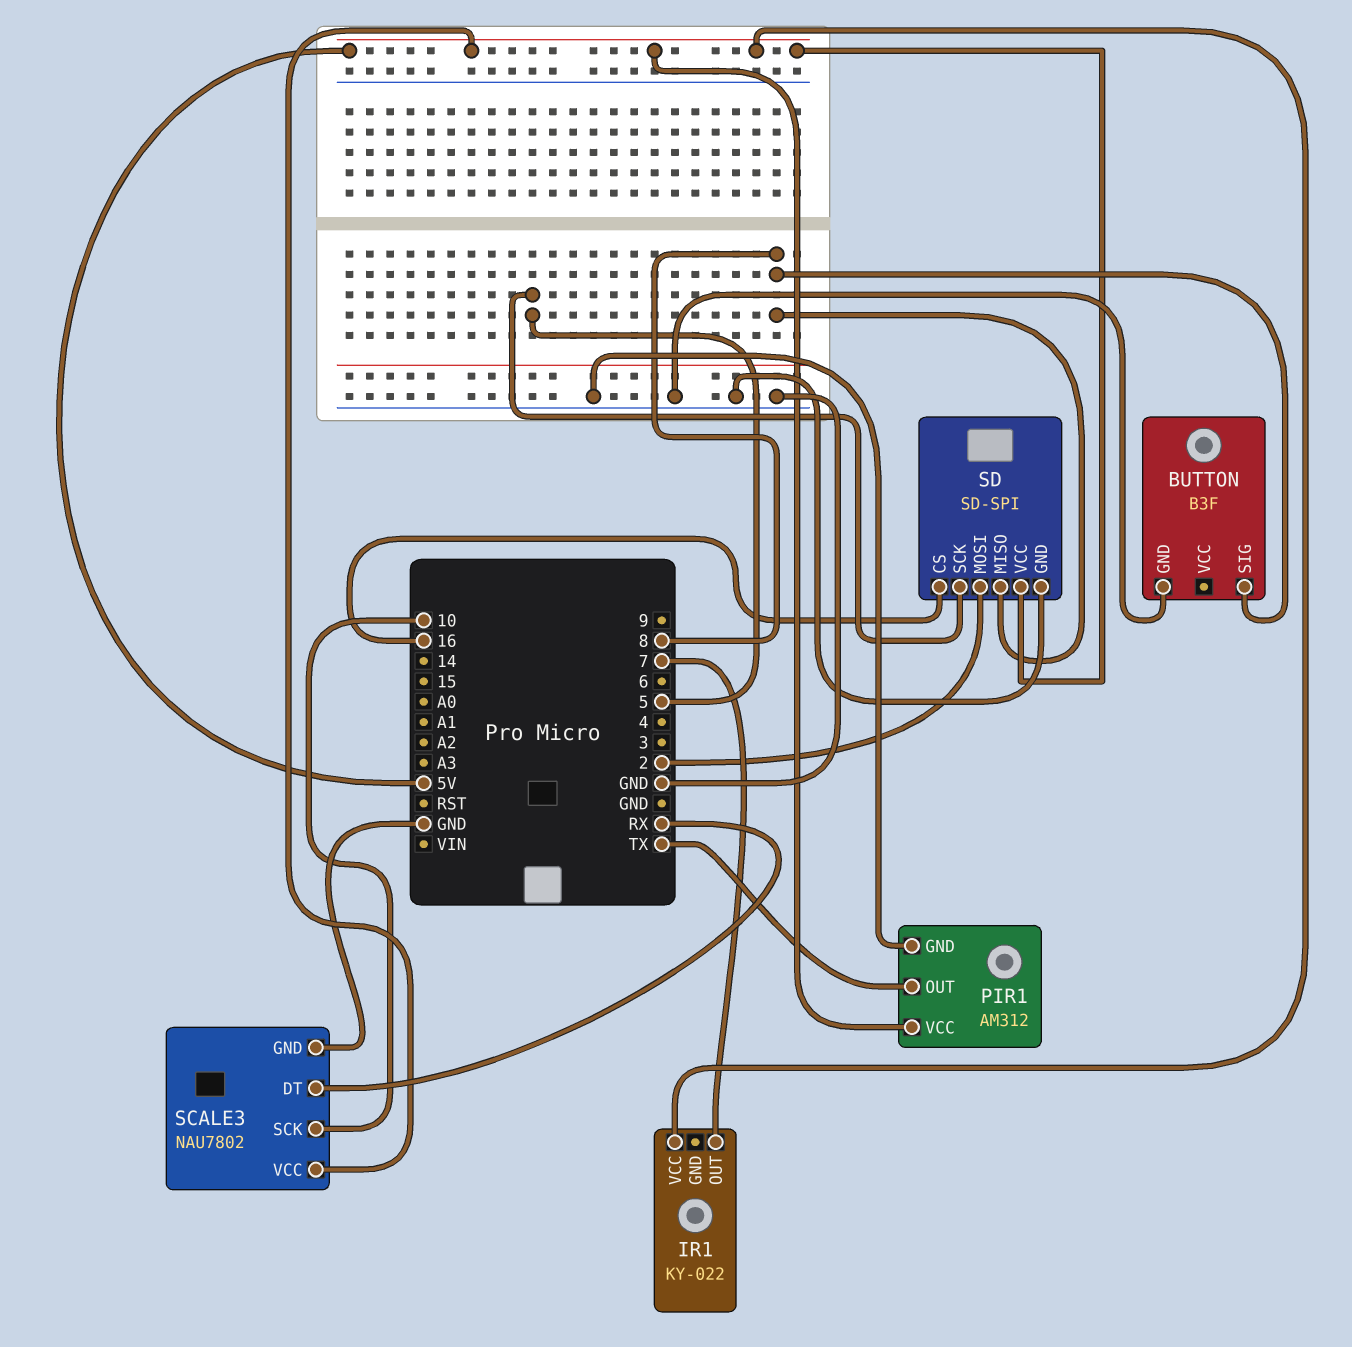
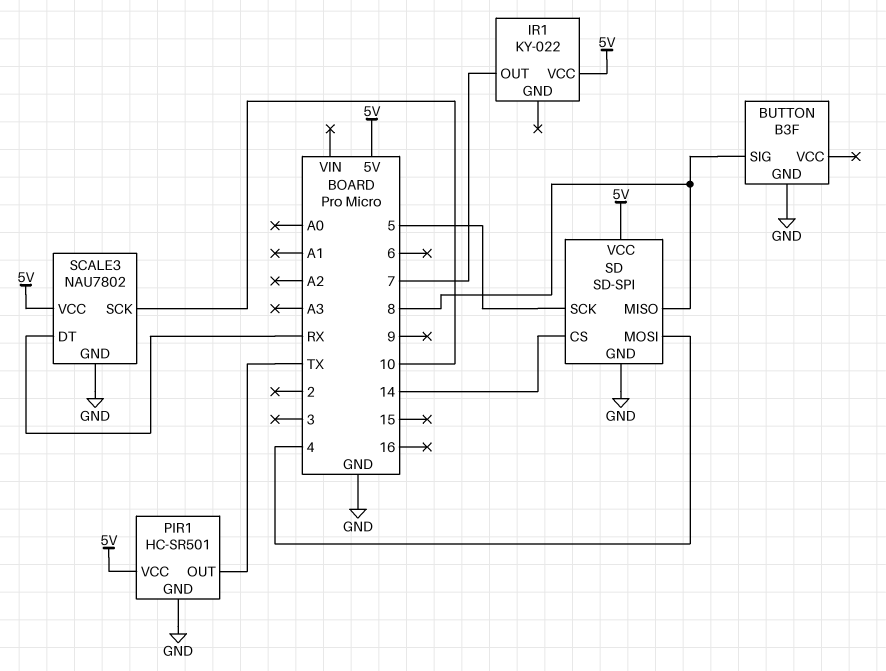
PIR1: AM312 -> HC-SR501
SD pin CS: 16 -> 14
SD pin MOSI: 2 -> 4

